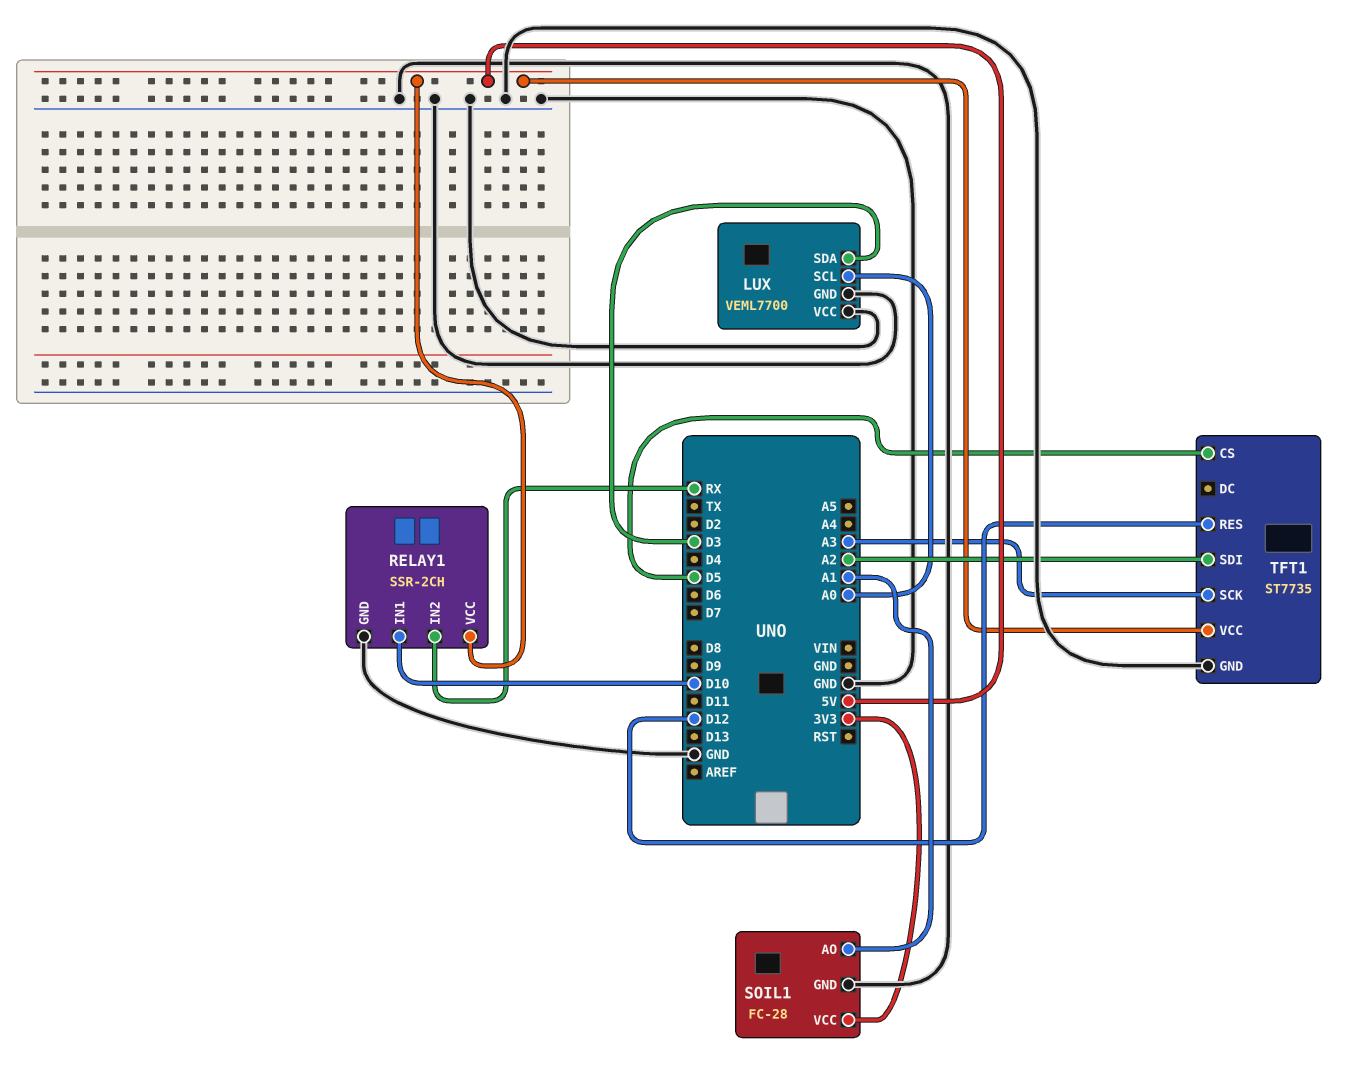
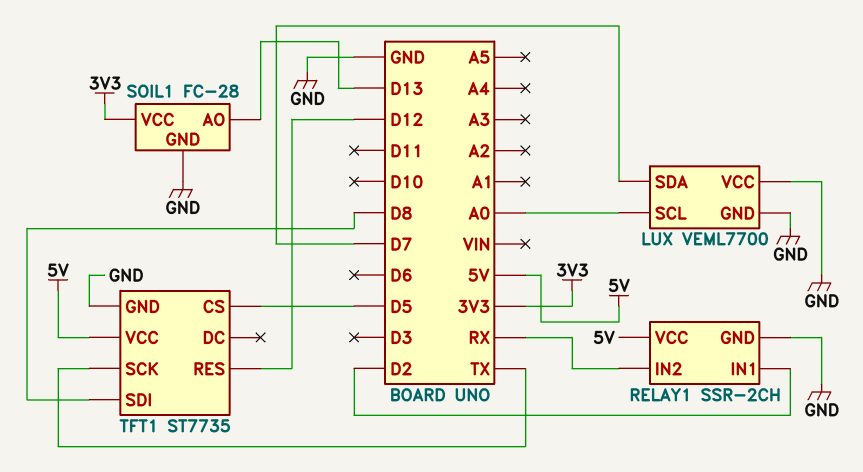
LUX pin SDA: D3 -> D7
RELAY1 pin IN1: D10 -> D2
SOIL1 pin AO: A1 -> D13
TFT1 pin SCK: A3 -> TX
TFT1 pin SDI: A2 -> D8

